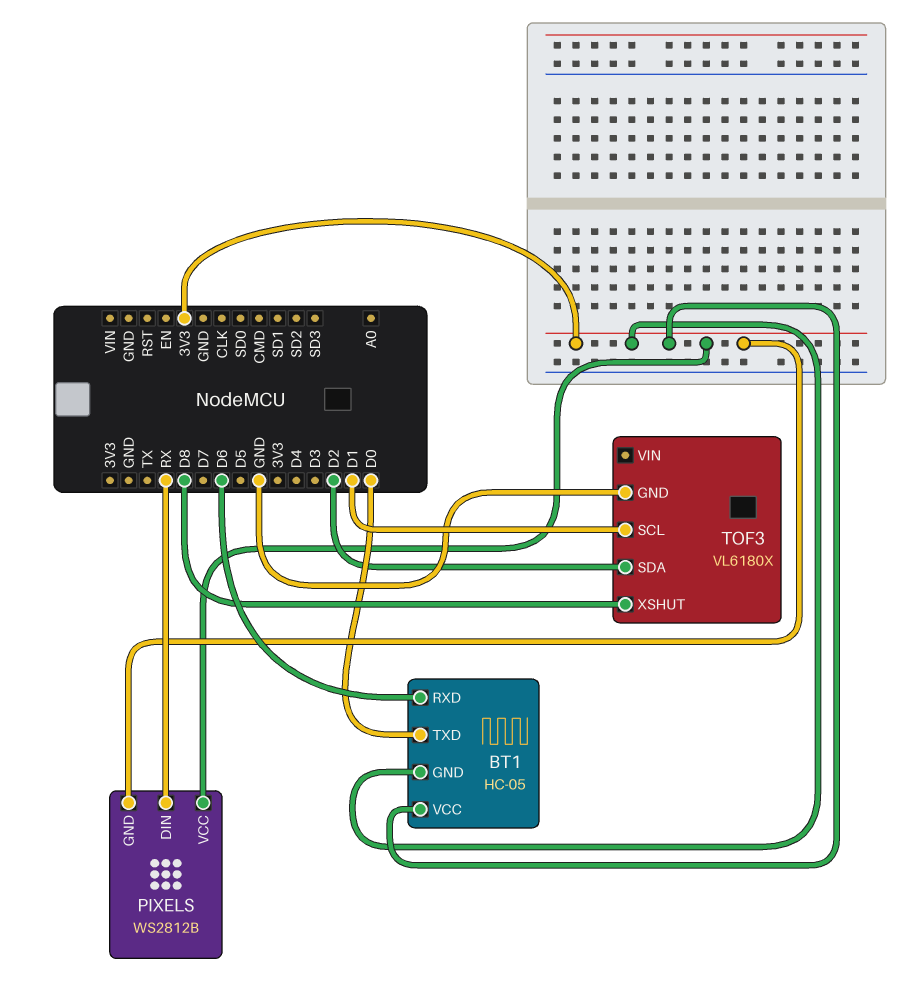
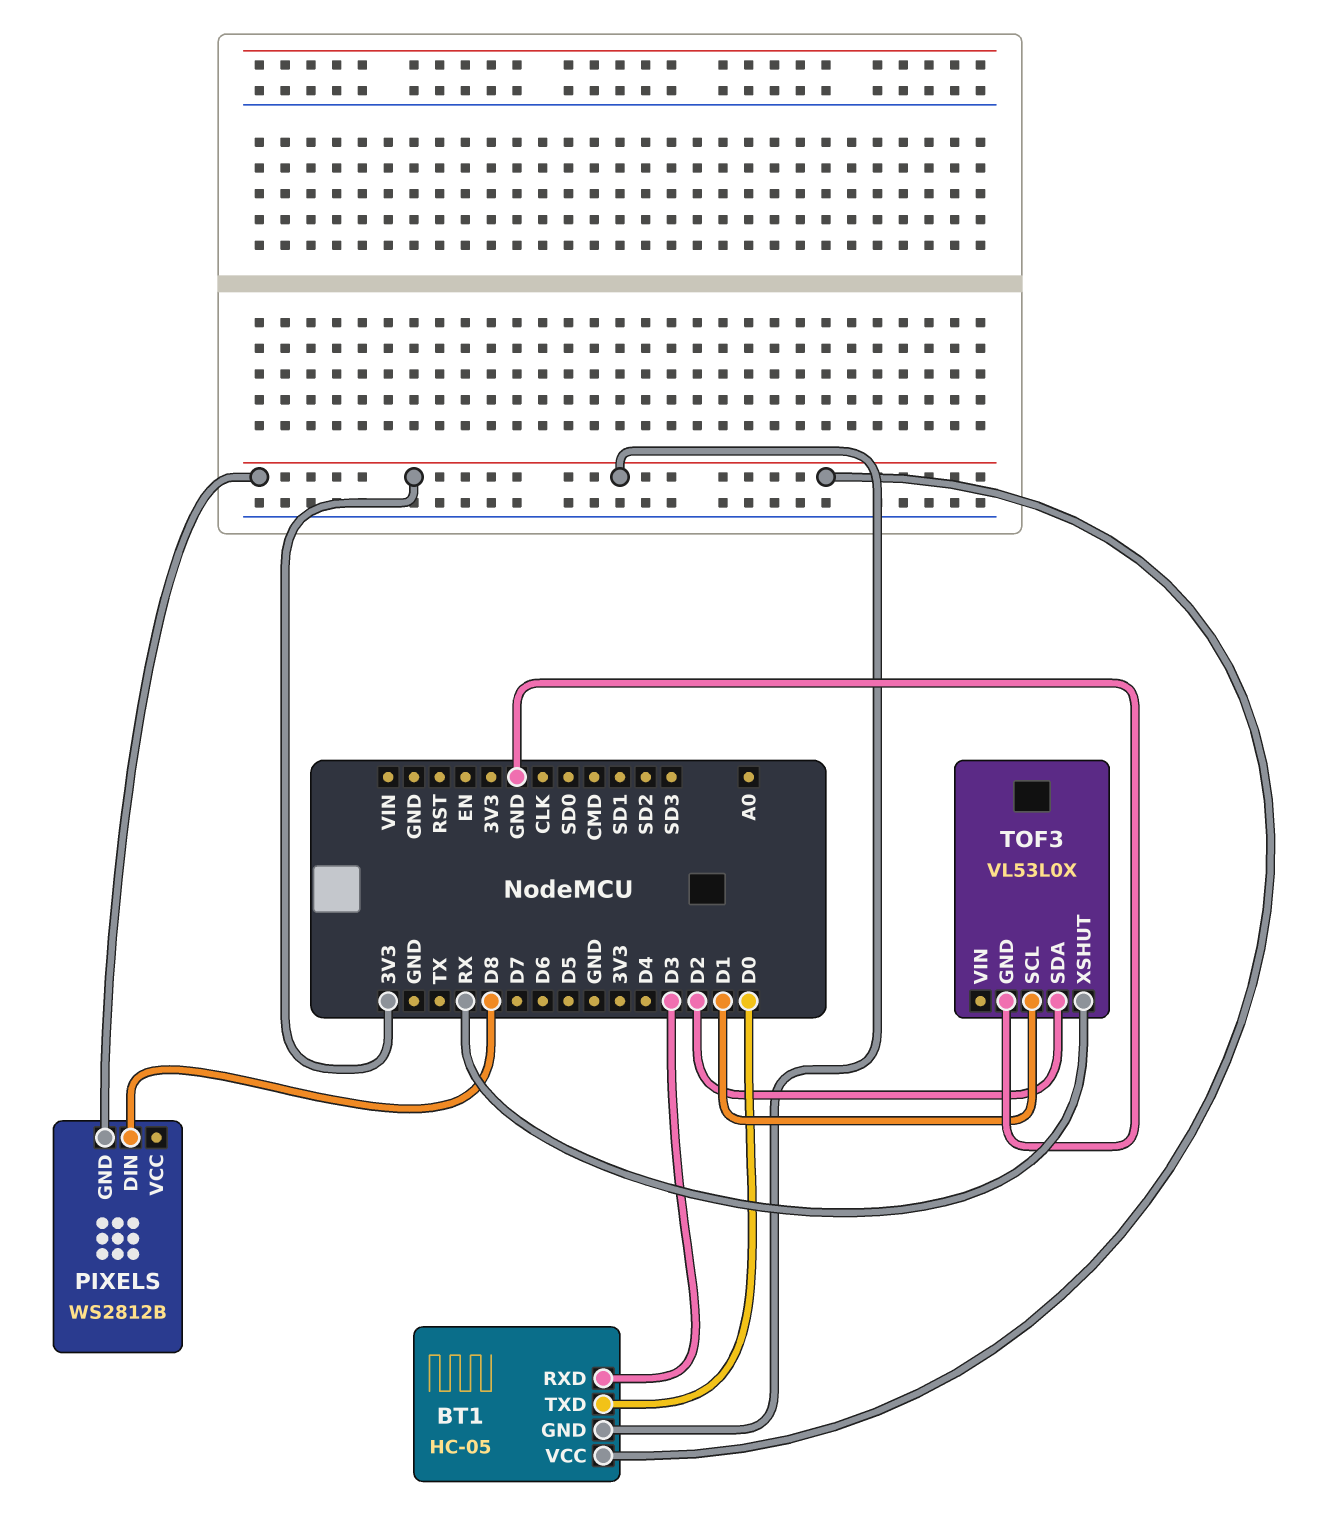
BT1 pin RXD: D6 -> D3
PIXELS pin DIN: RX -> D8
PIXELS pin VCC: 3V3 -> none
TOF3: VL6180X -> VL53L0X
TOF3 pin XSHUT: D8 -> RX

